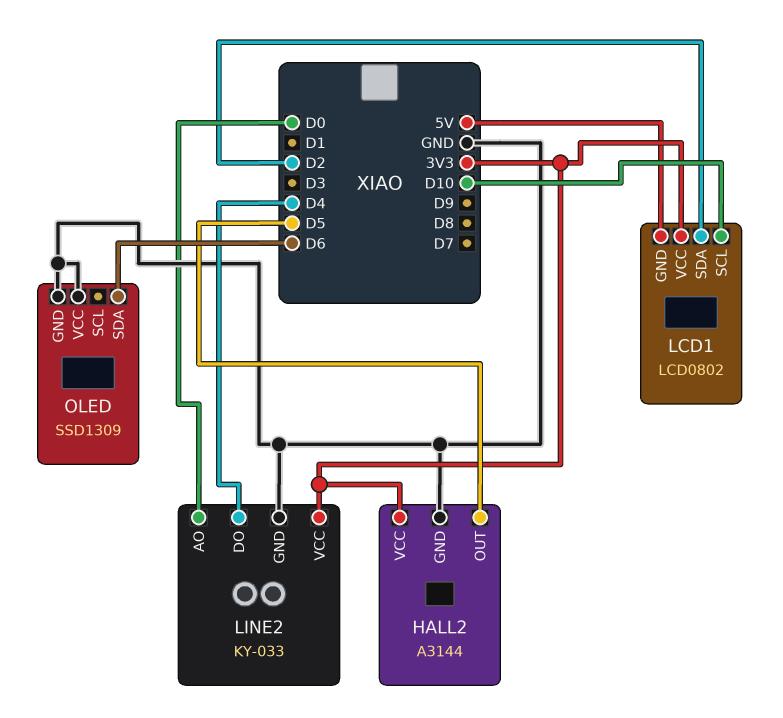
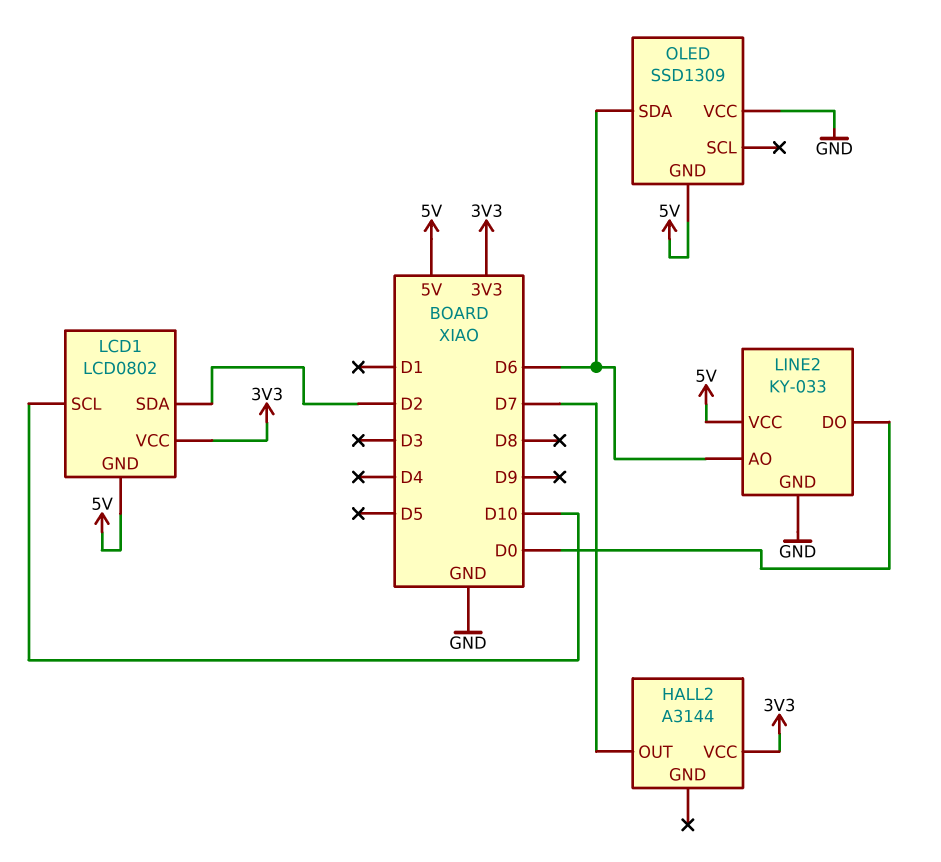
HALL2 pin GND: GND -> none
HALL2 pin OUT: D5 -> D7
LINE2 pin AO: D0 -> D6
LINE2 pin DO: D4 -> D0
LINE2 pin VCC: 3V3 -> 5V
OLED pin GND: GND -> 5V

